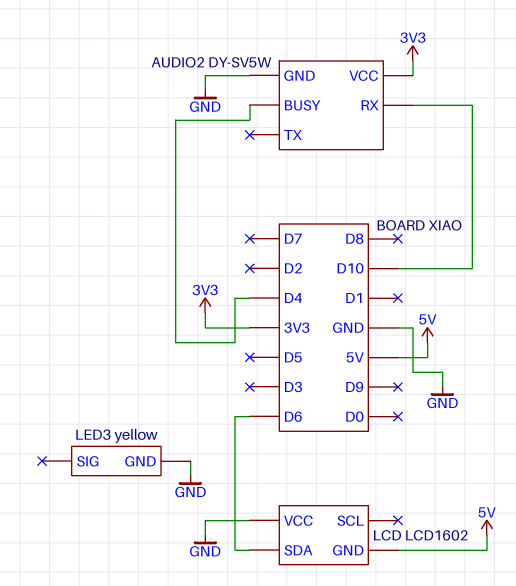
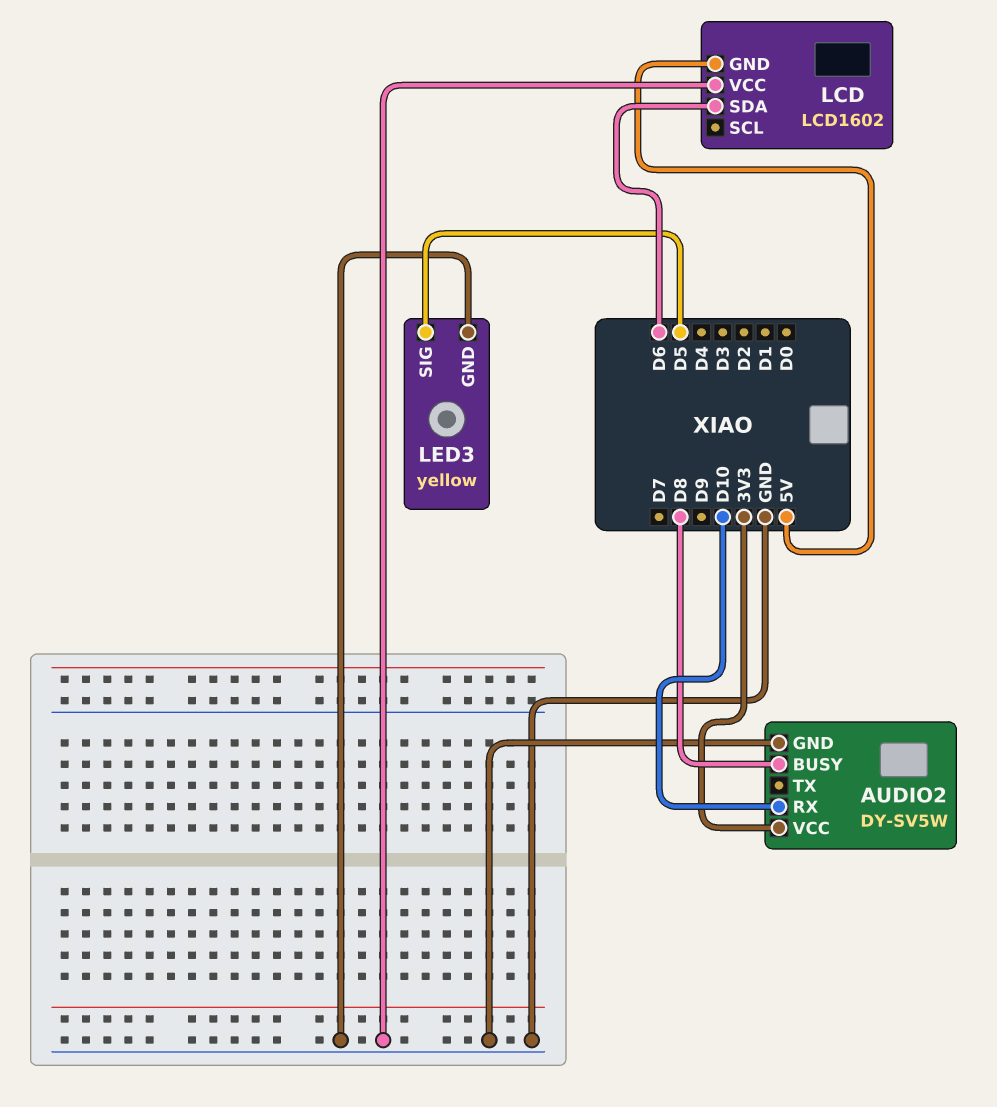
AUDIO2 pin BUSY: D4 -> D8
LED3 pin SIG: none -> D5

